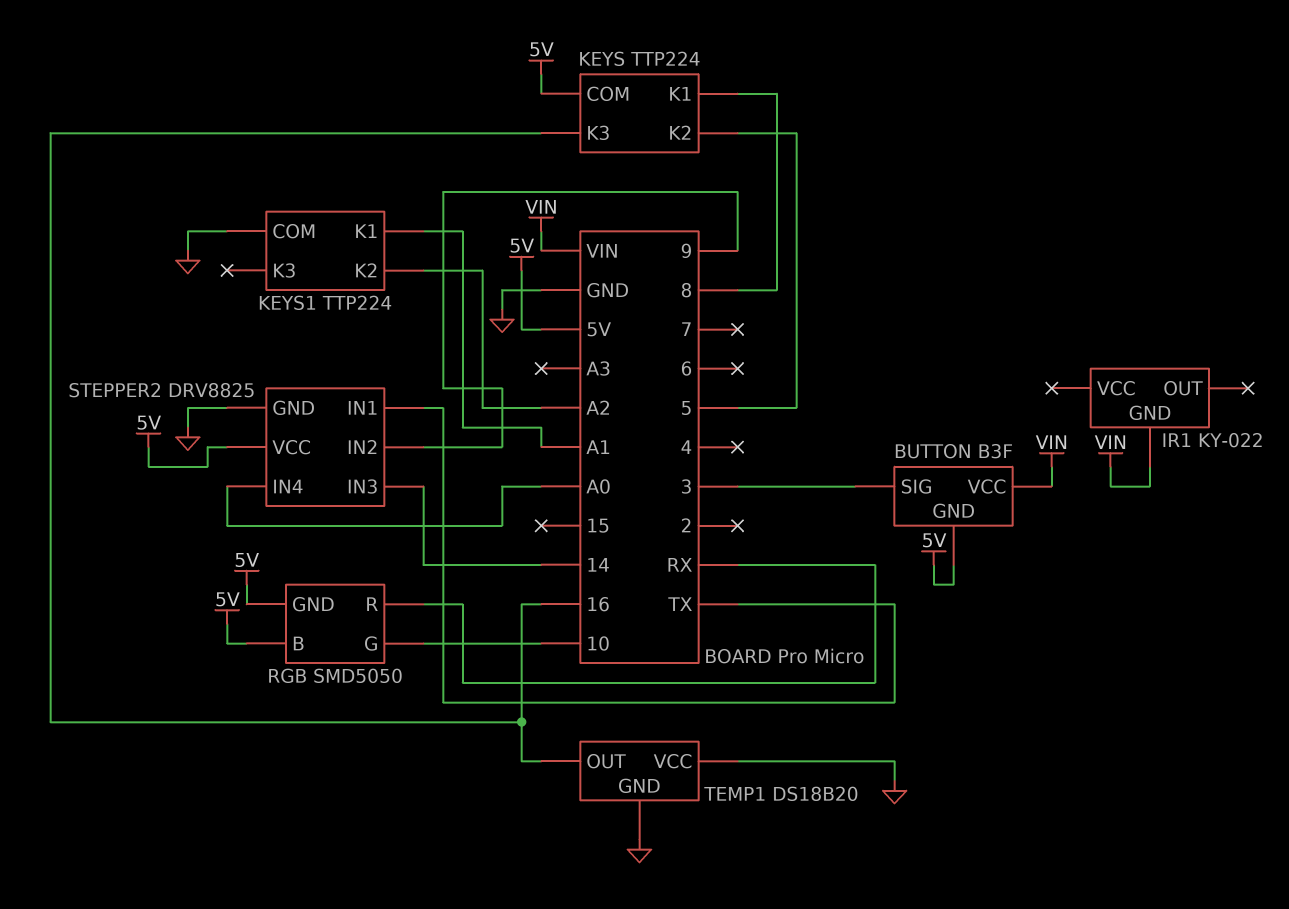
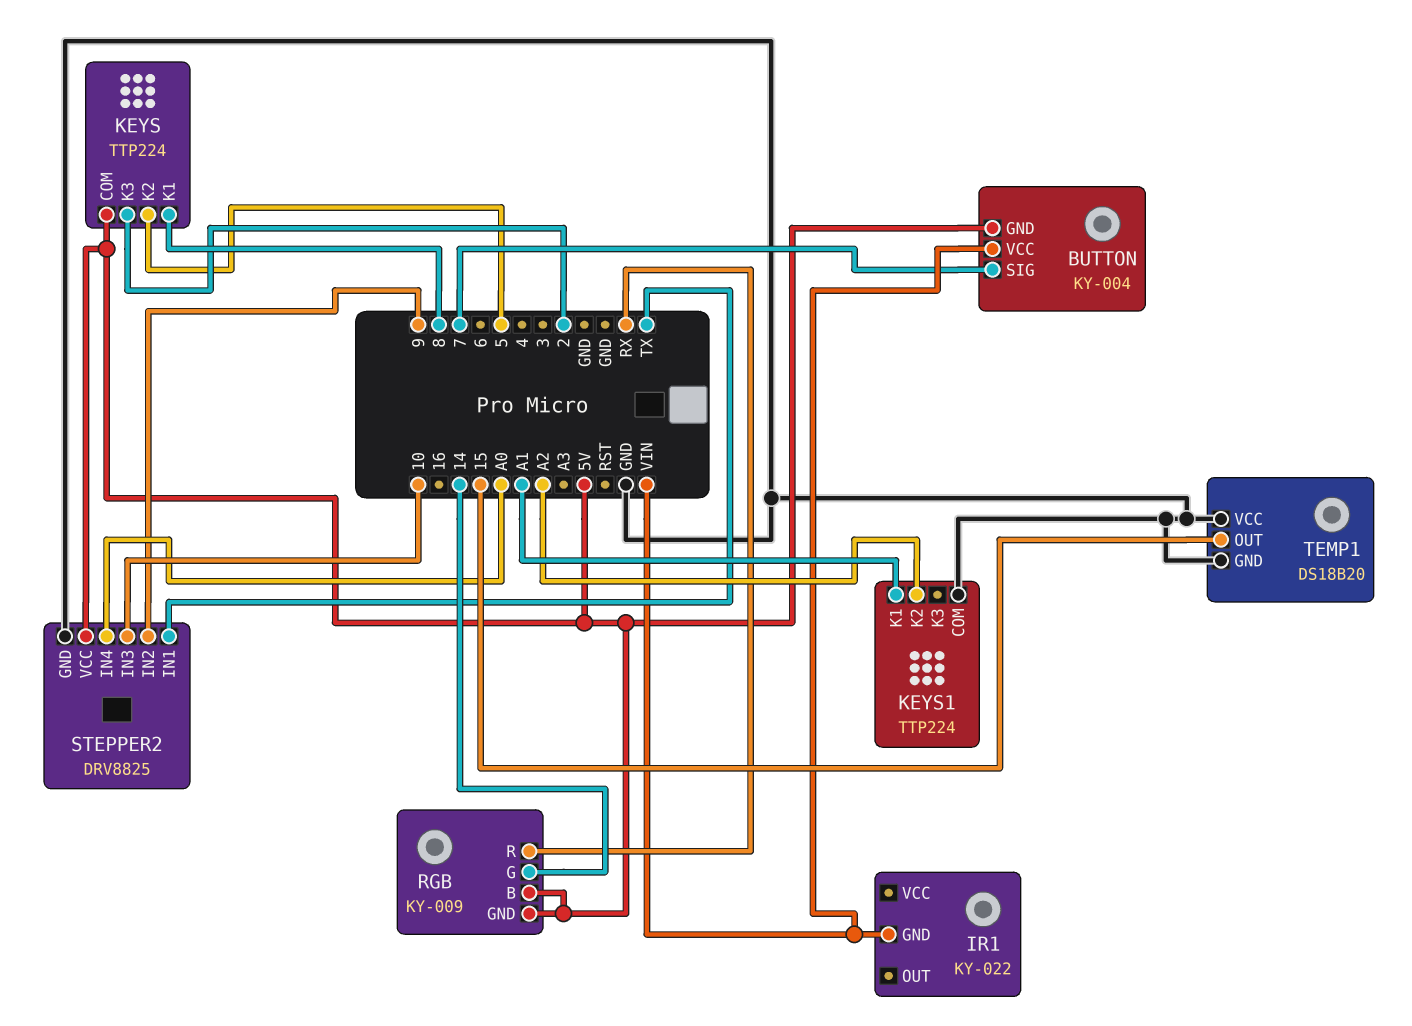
BUTTON: B3F -> KY-004
BUTTON pin SIG: 3 -> 7
KEYS pin K3: 16 -> 2
RGB: SMD5050 -> KY-009
RGB pin G: 10 -> 14
STEPPER2 pin IN3: 14 -> 10
TEMP1 pin OUT: 16 -> 15

